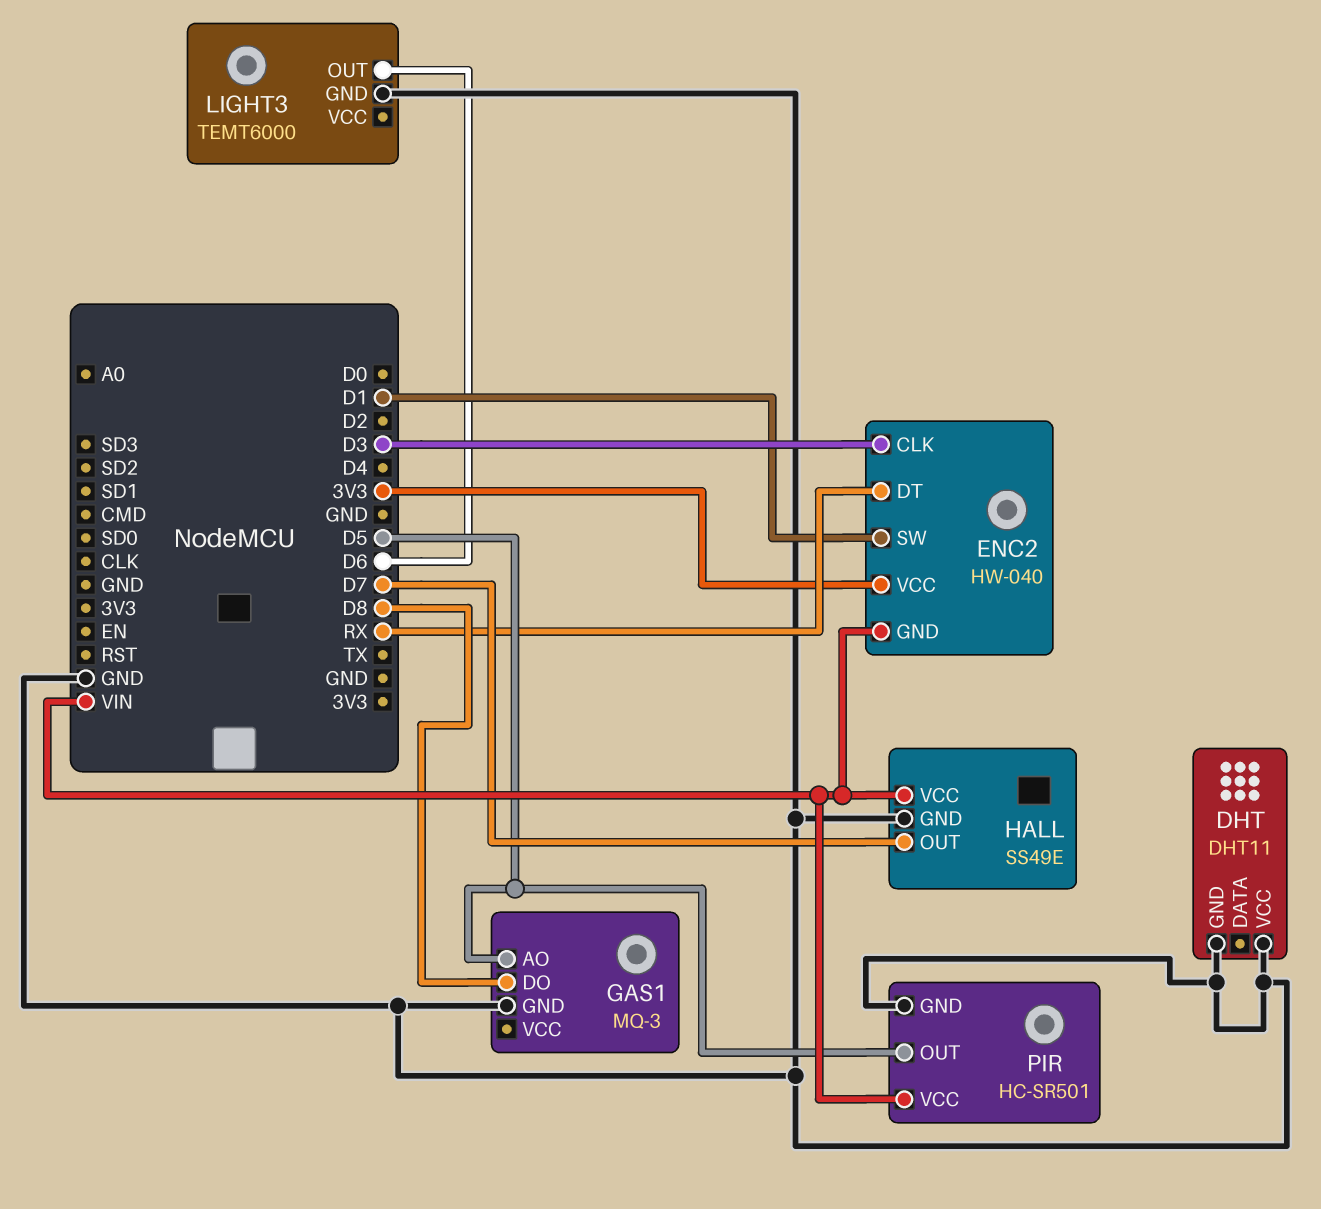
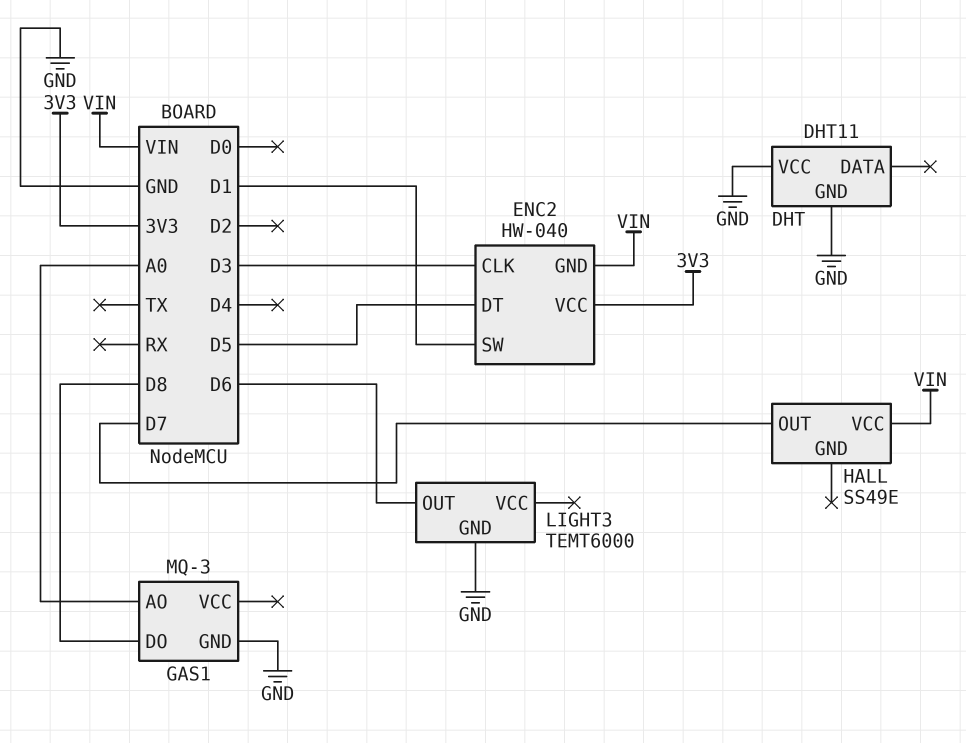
ENC2 pin DT: RX -> D5
GAS1 pin AO: D5 -> A0
HALL pin GND: GND -> none
PIR: HC-SR501 -> none
PIR pin GND: GND -> none
PIR pin OUT: D5 -> none
PIR pin VCC: VIN -> none

